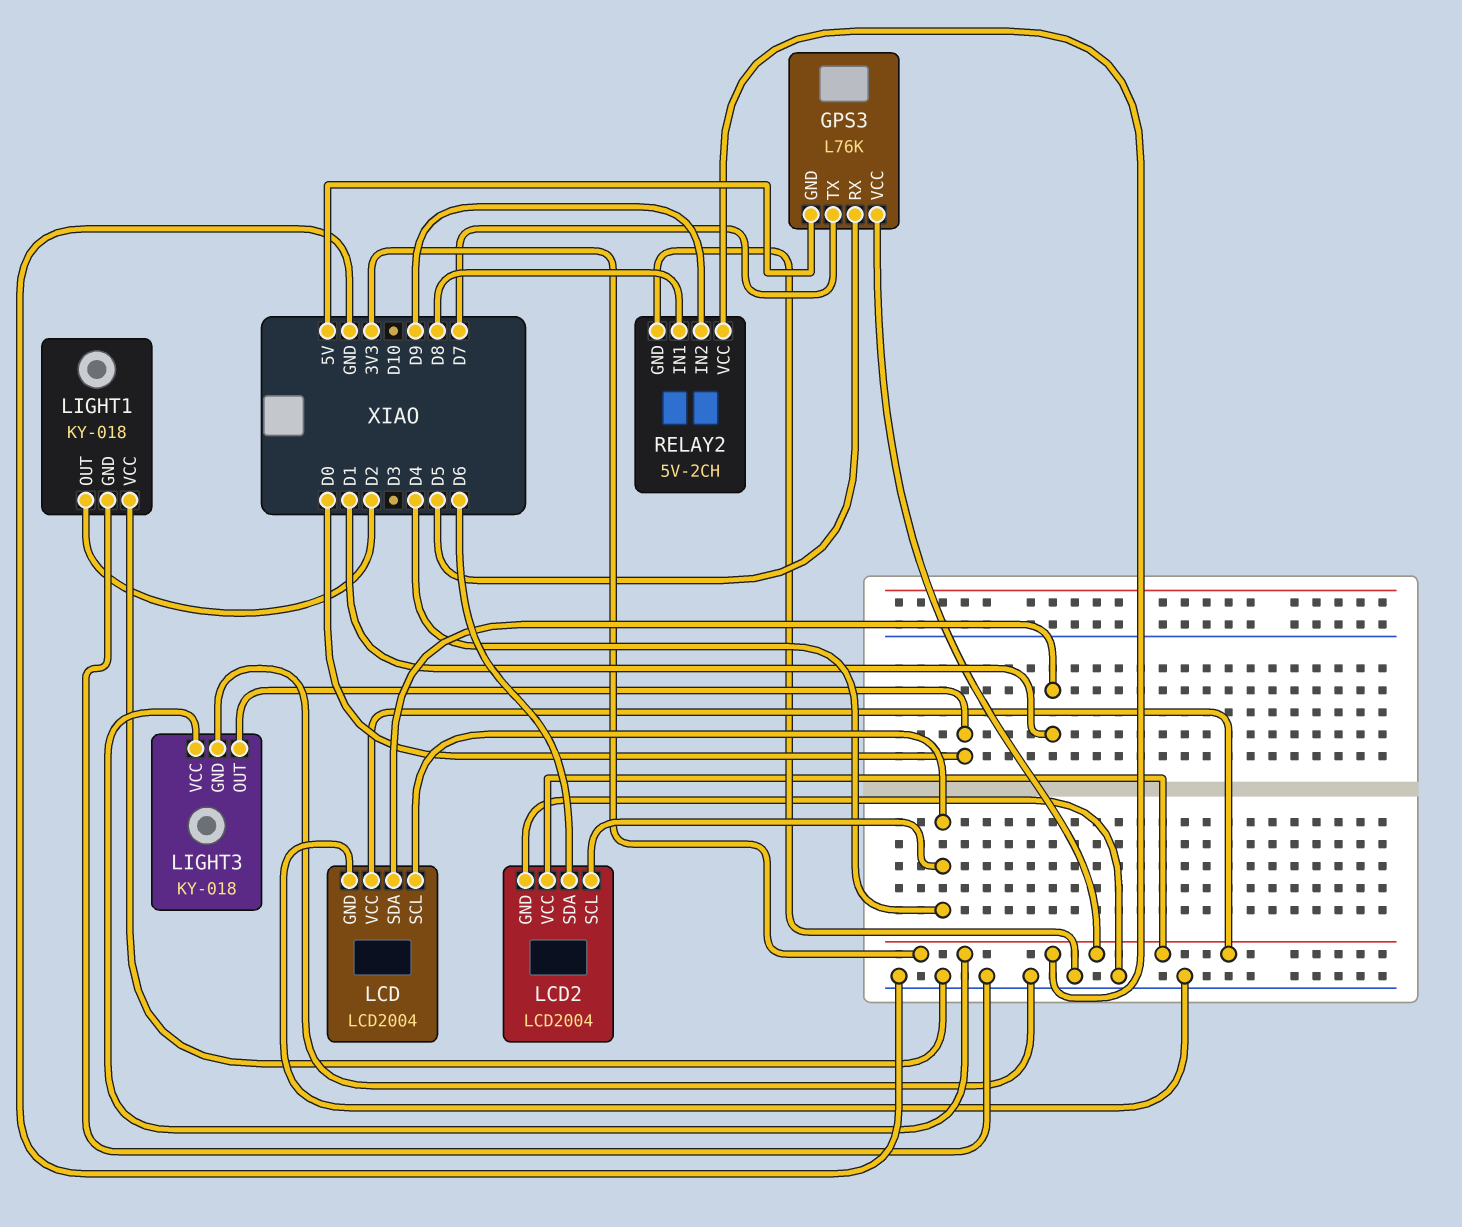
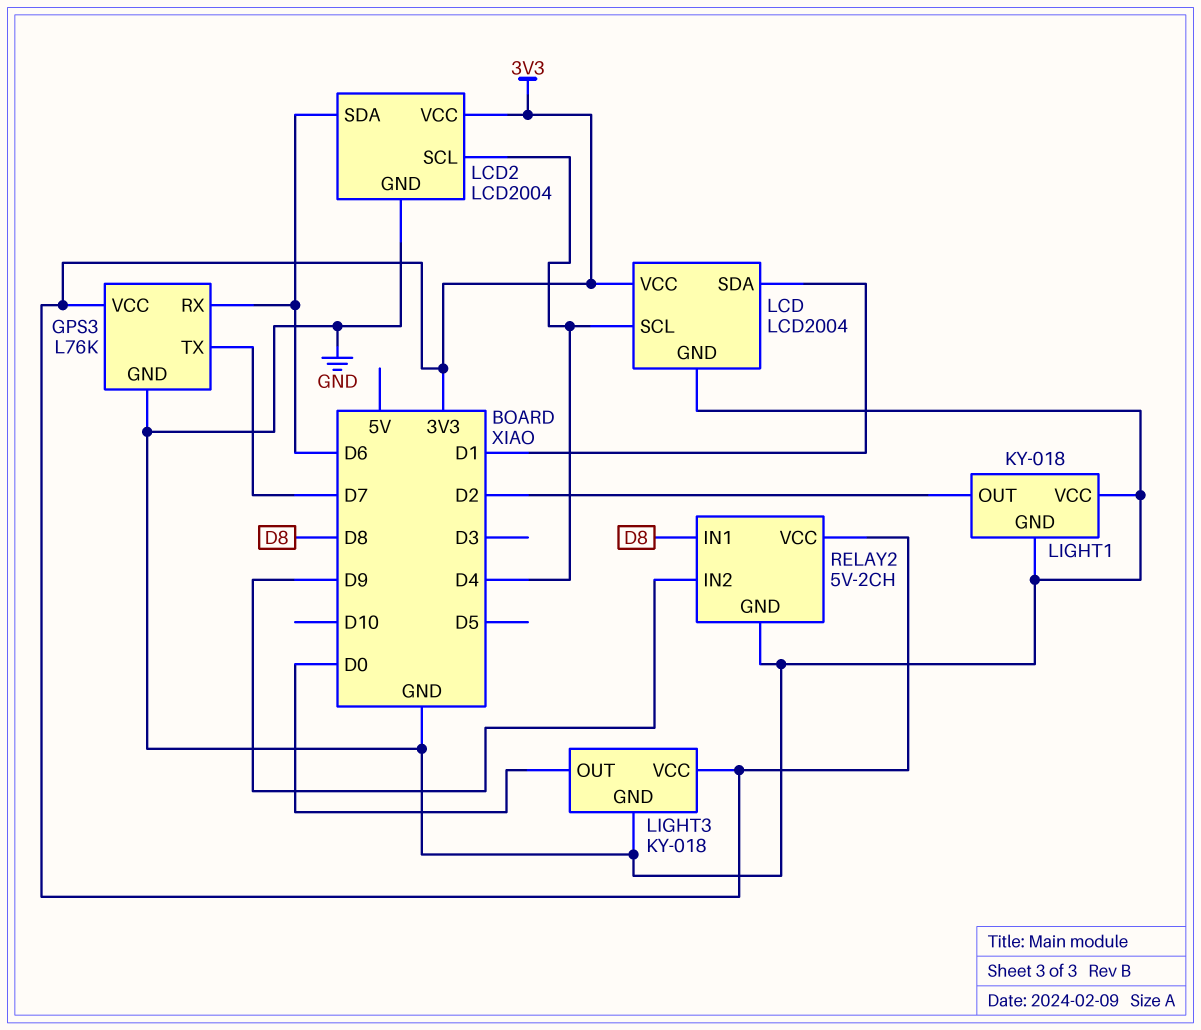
GPS3 pin GND: 5V -> GND
GPS3 pin RX: D5 -> D6

